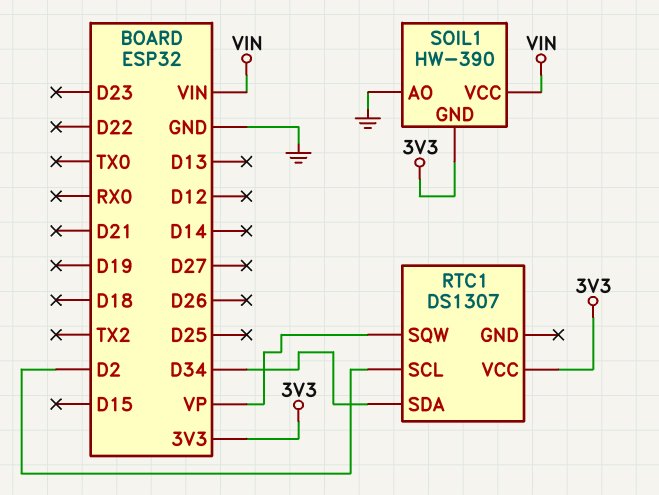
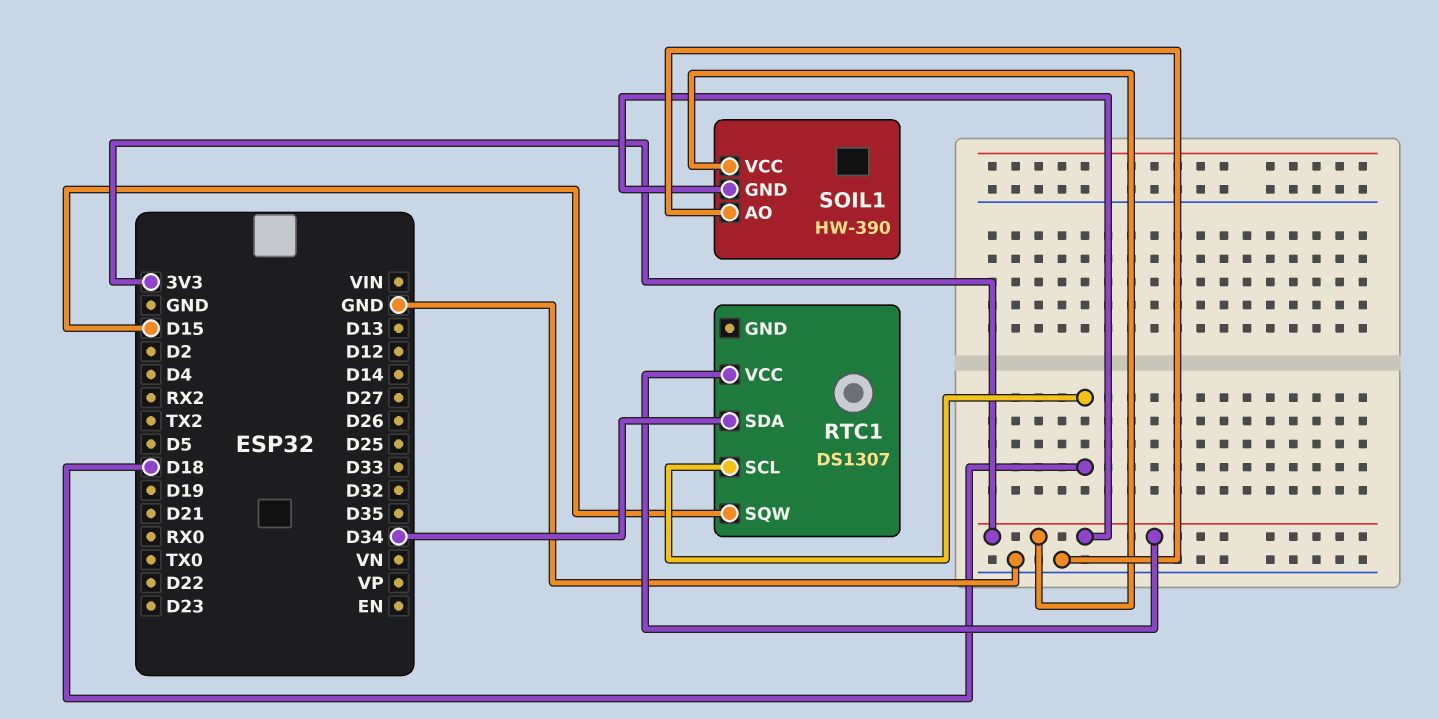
RTC1 pin SCL: D2 -> D18
RTC1 pin SQW: VP -> D15
SOIL1 pin VCC: VIN -> 3V3

